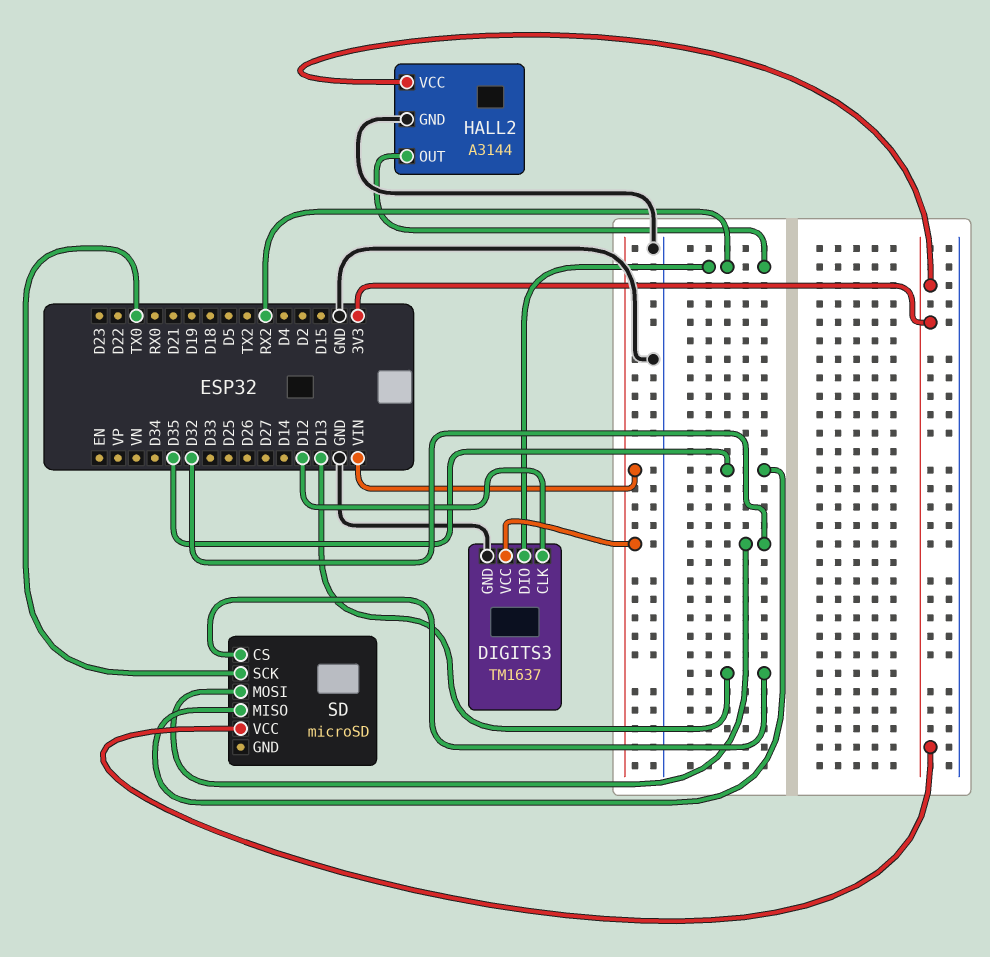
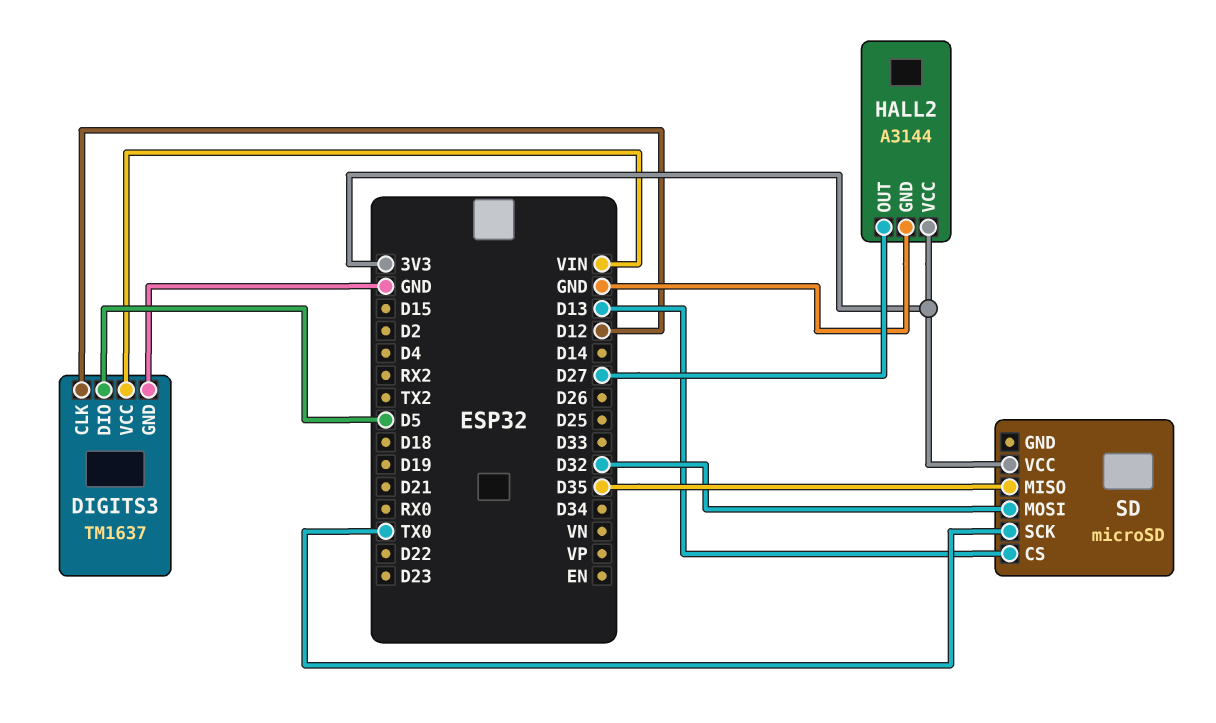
DIGITS3 pin DIO: RX2 -> D5
HALL2 pin OUT: RX2 -> D27

